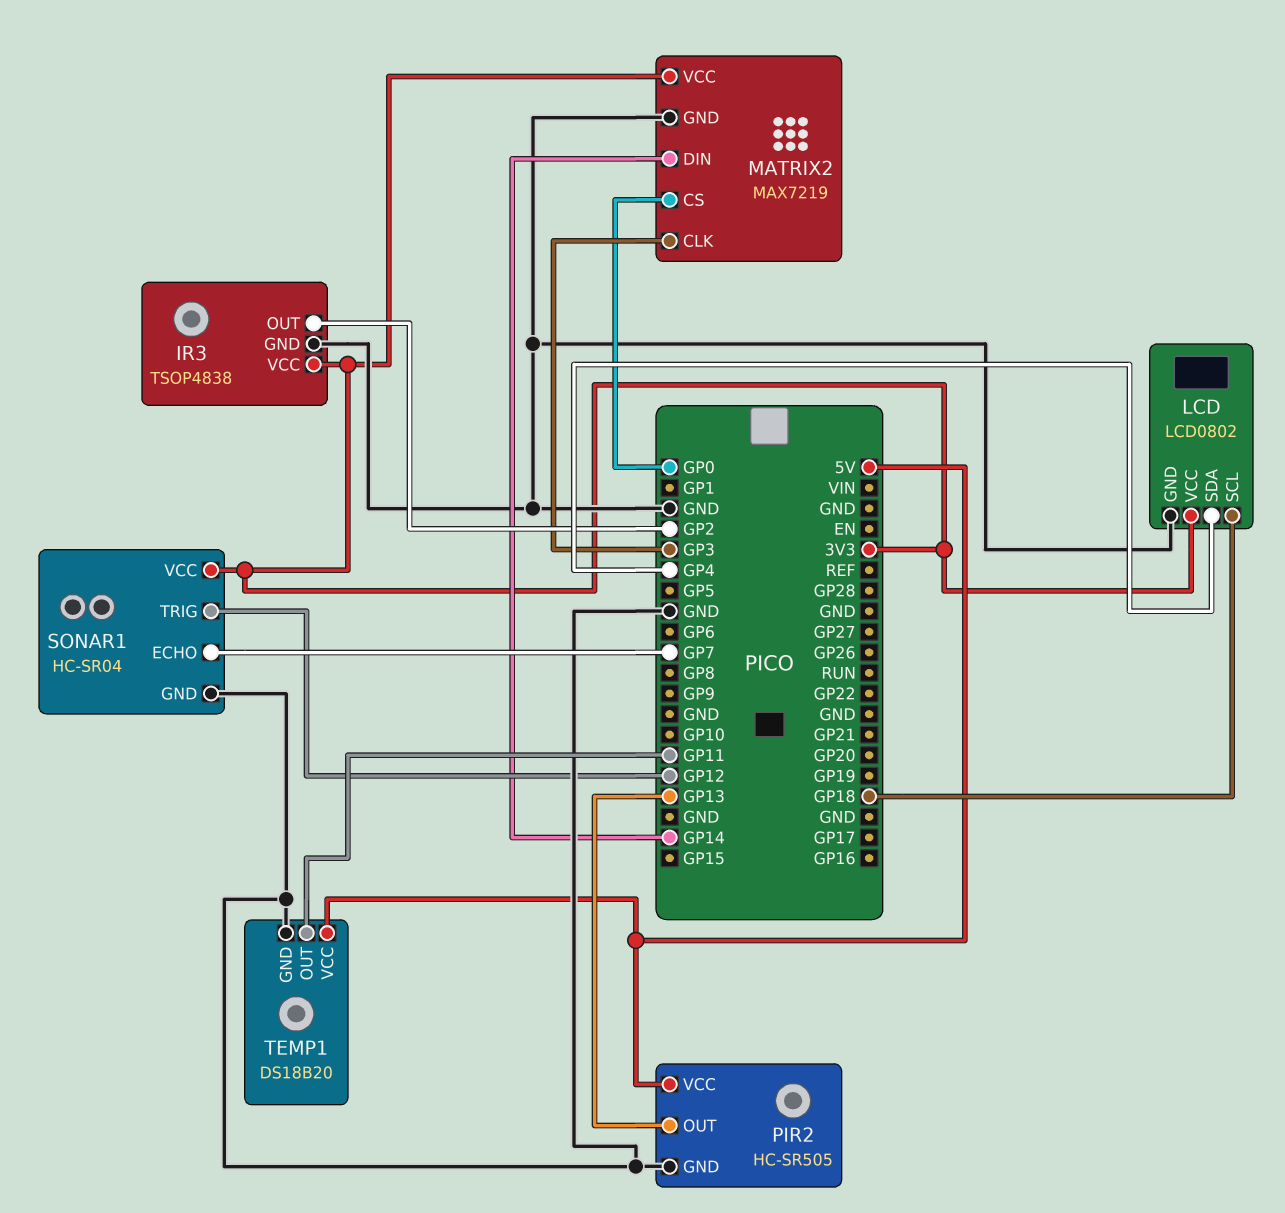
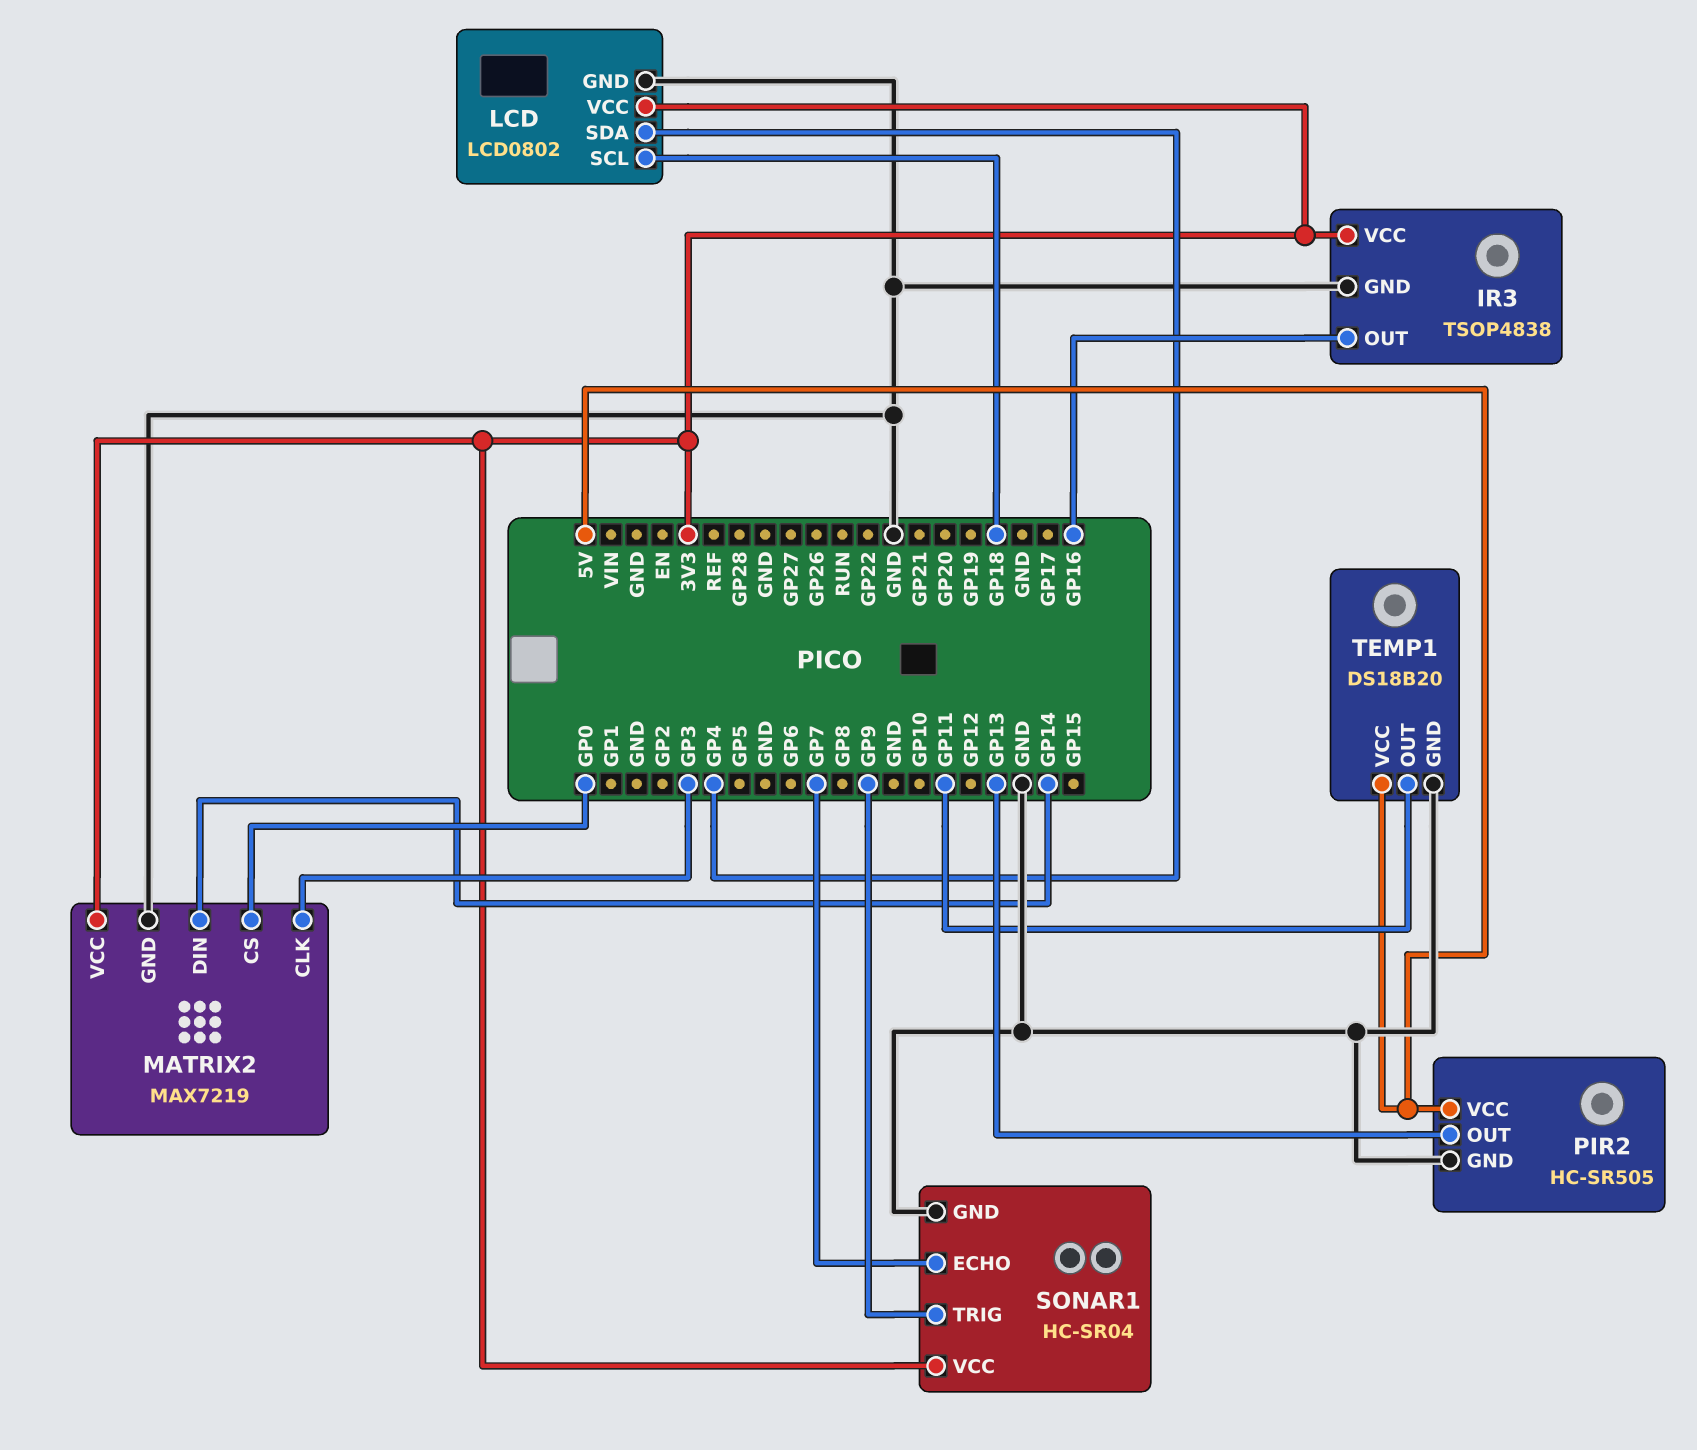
IR3 pin OUT: GP2 -> GP16
SONAR1 pin TRIG: GP12 -> GP9

